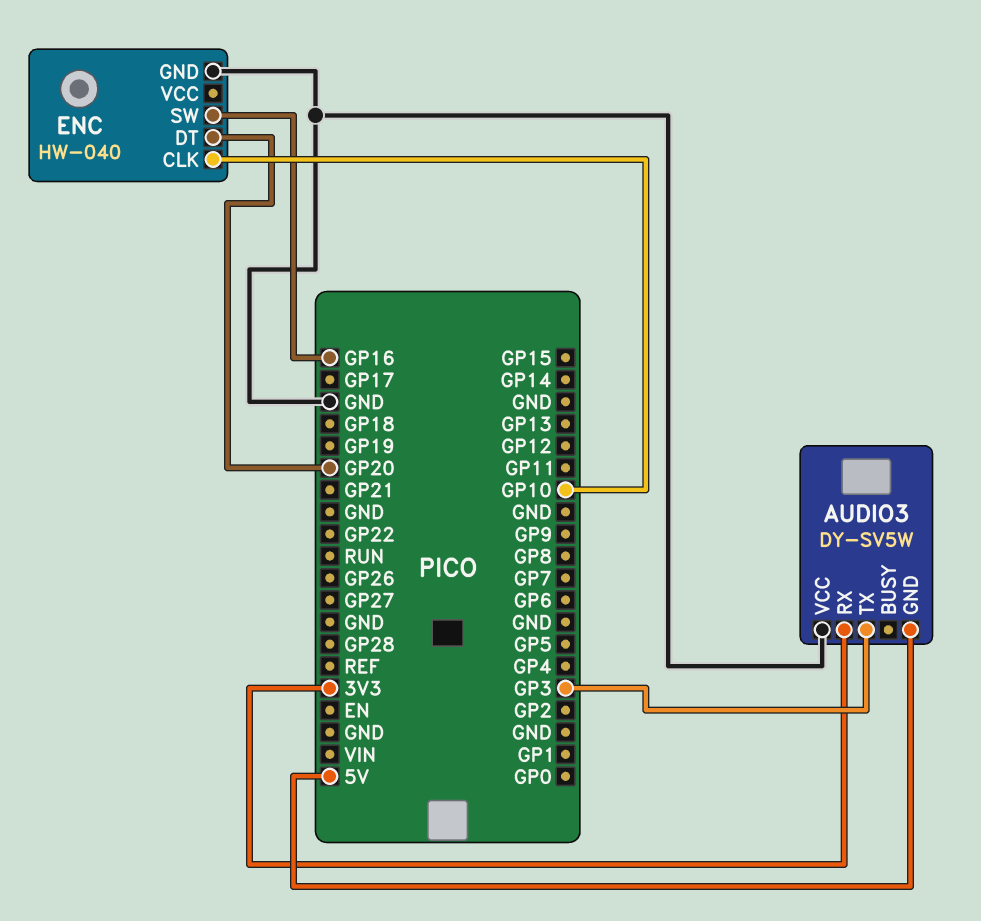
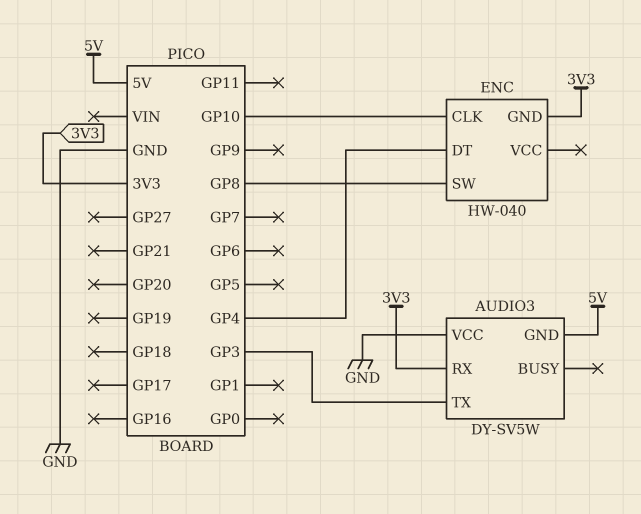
ENC pin DT: GP20 -> GP4
ENC pin GND: GND -> 3V3
ENC pin SW: GP16 -> GP8

